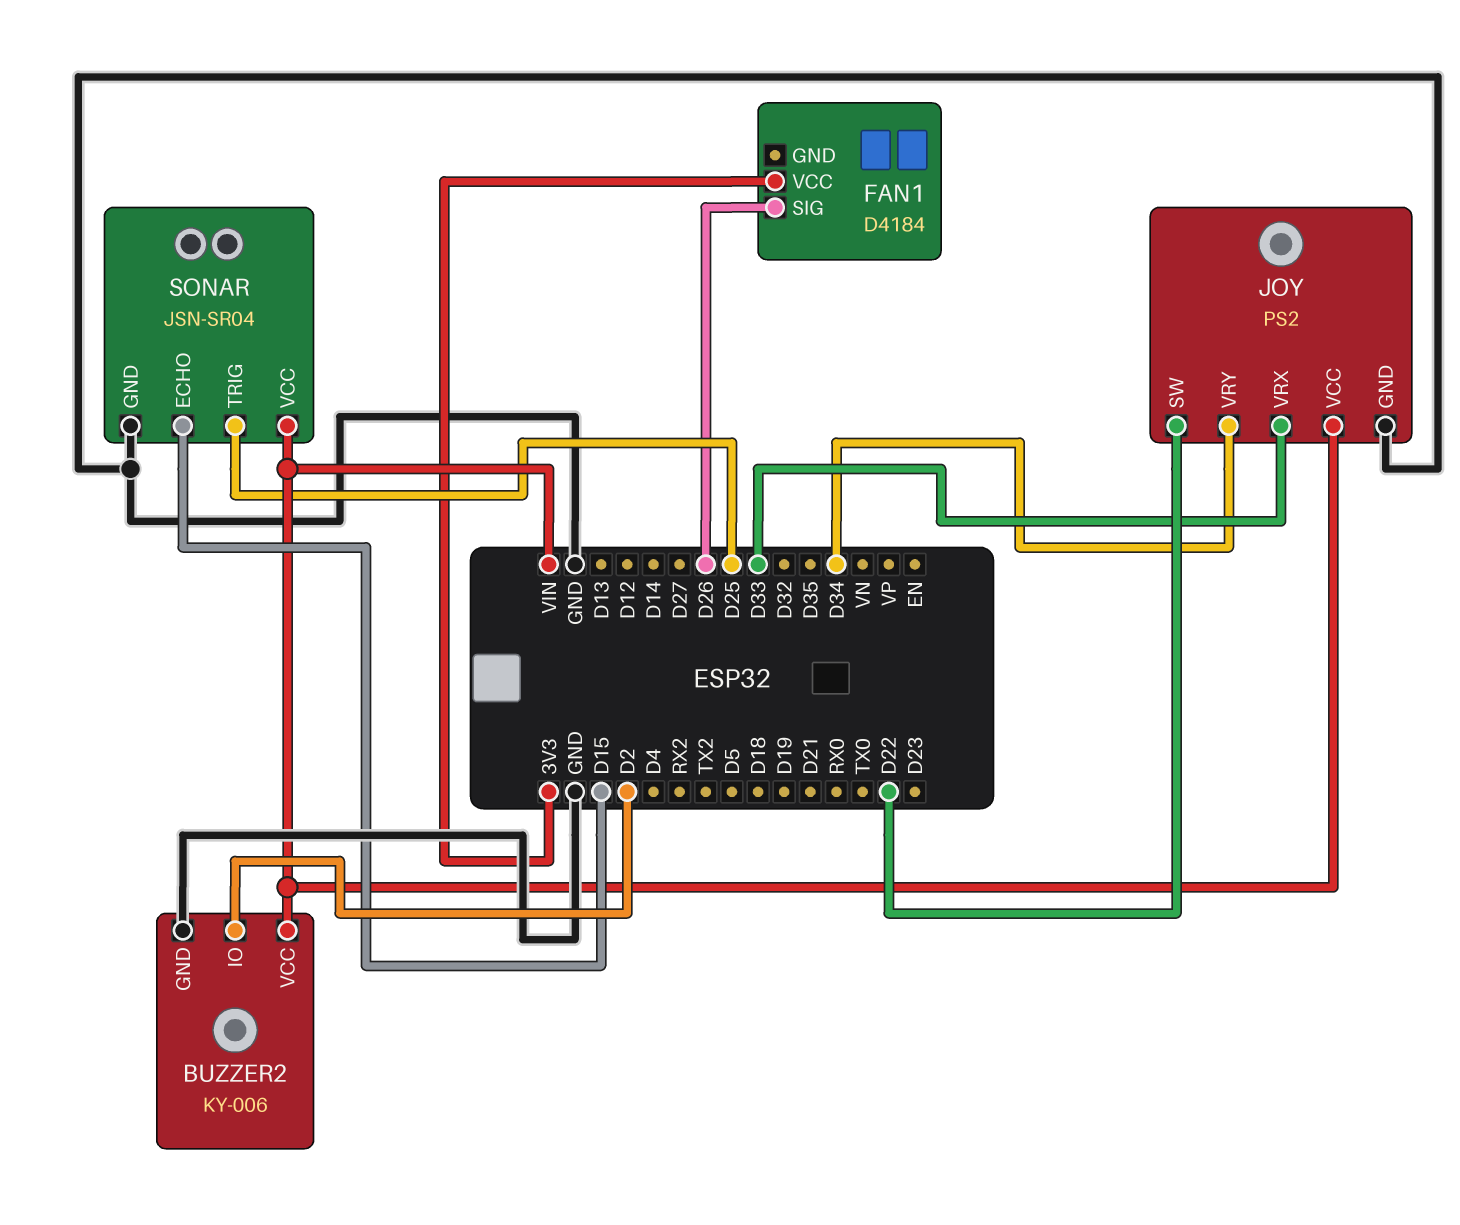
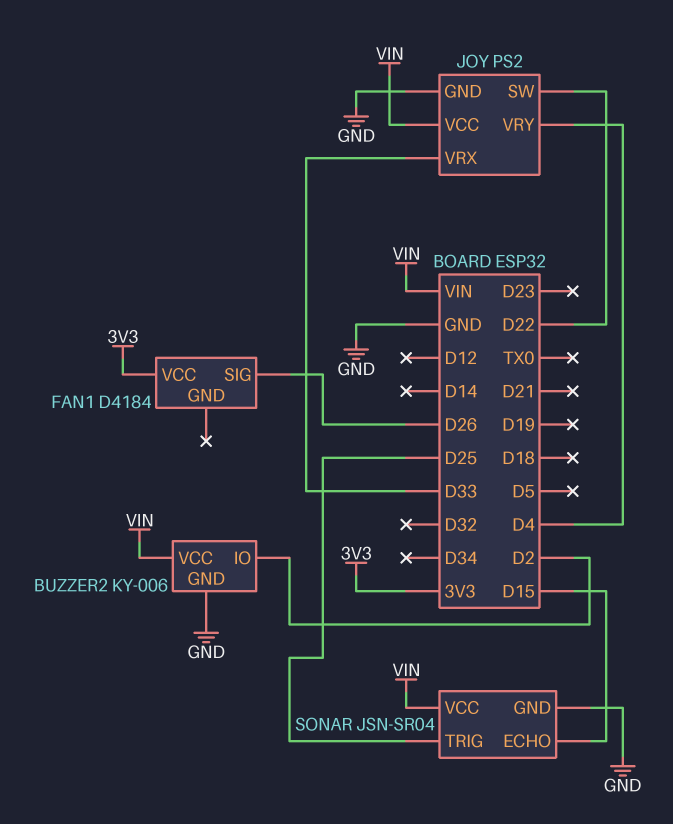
JOY pin VRY: D34 -> D4

